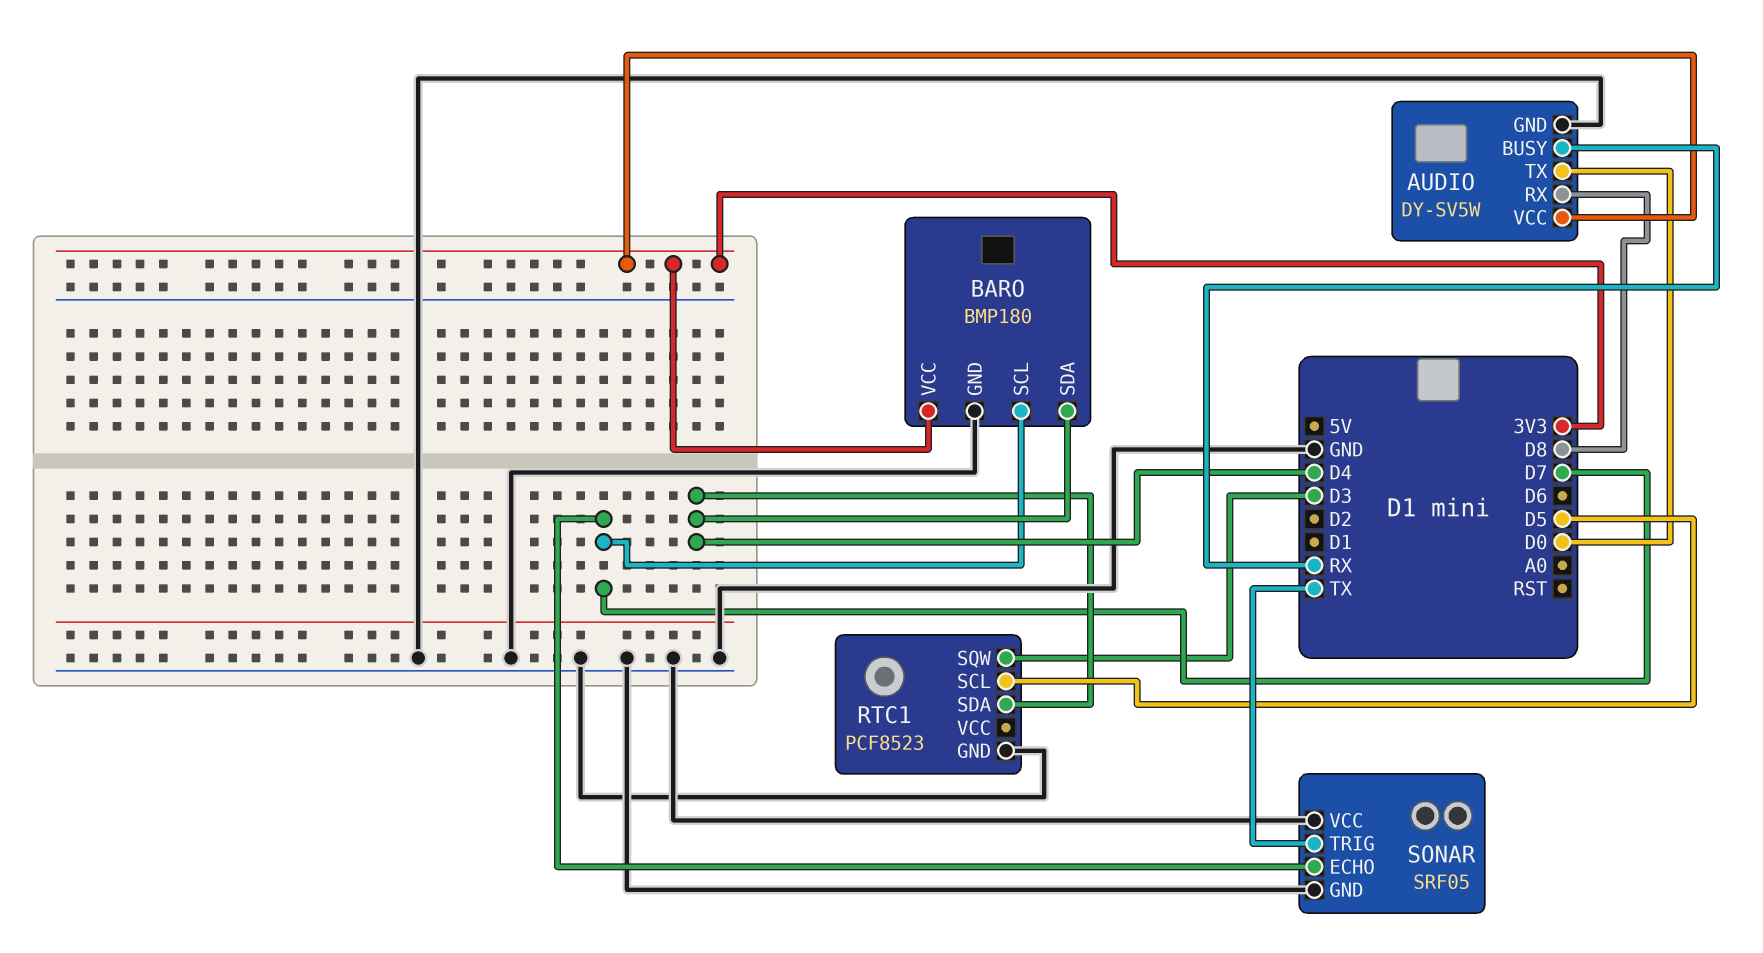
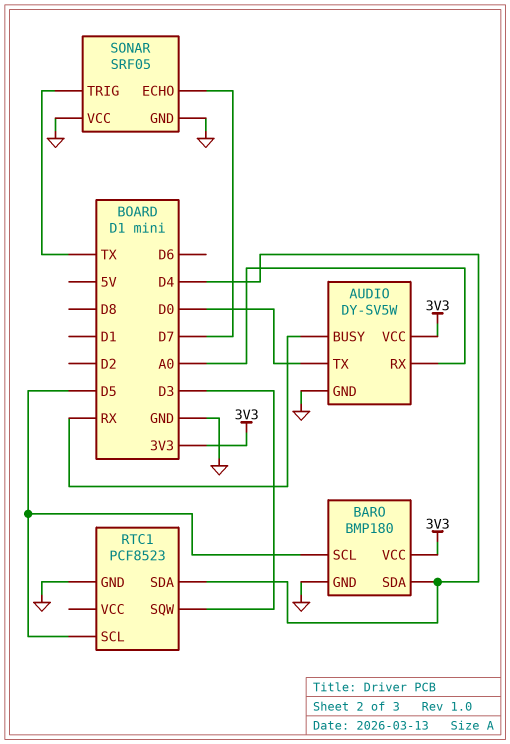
AUDIO pin RX: D8 -> A0
BARO pin SCL: D7 -> D5

